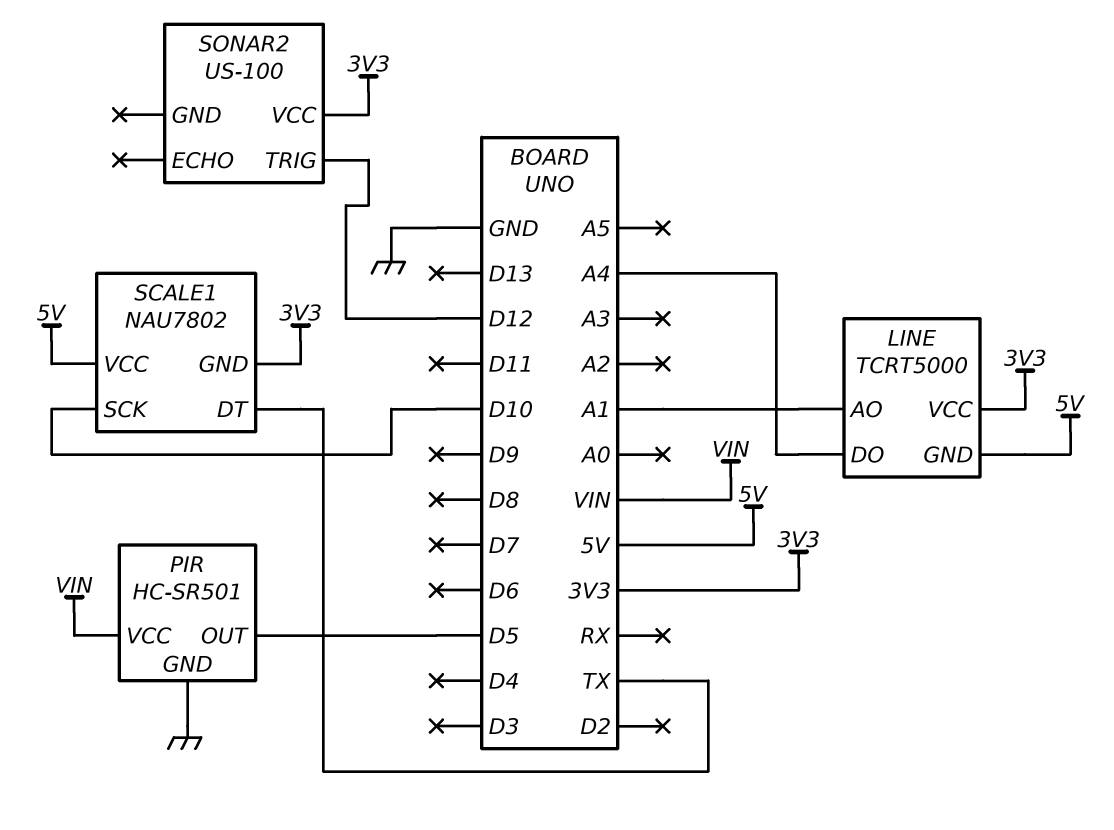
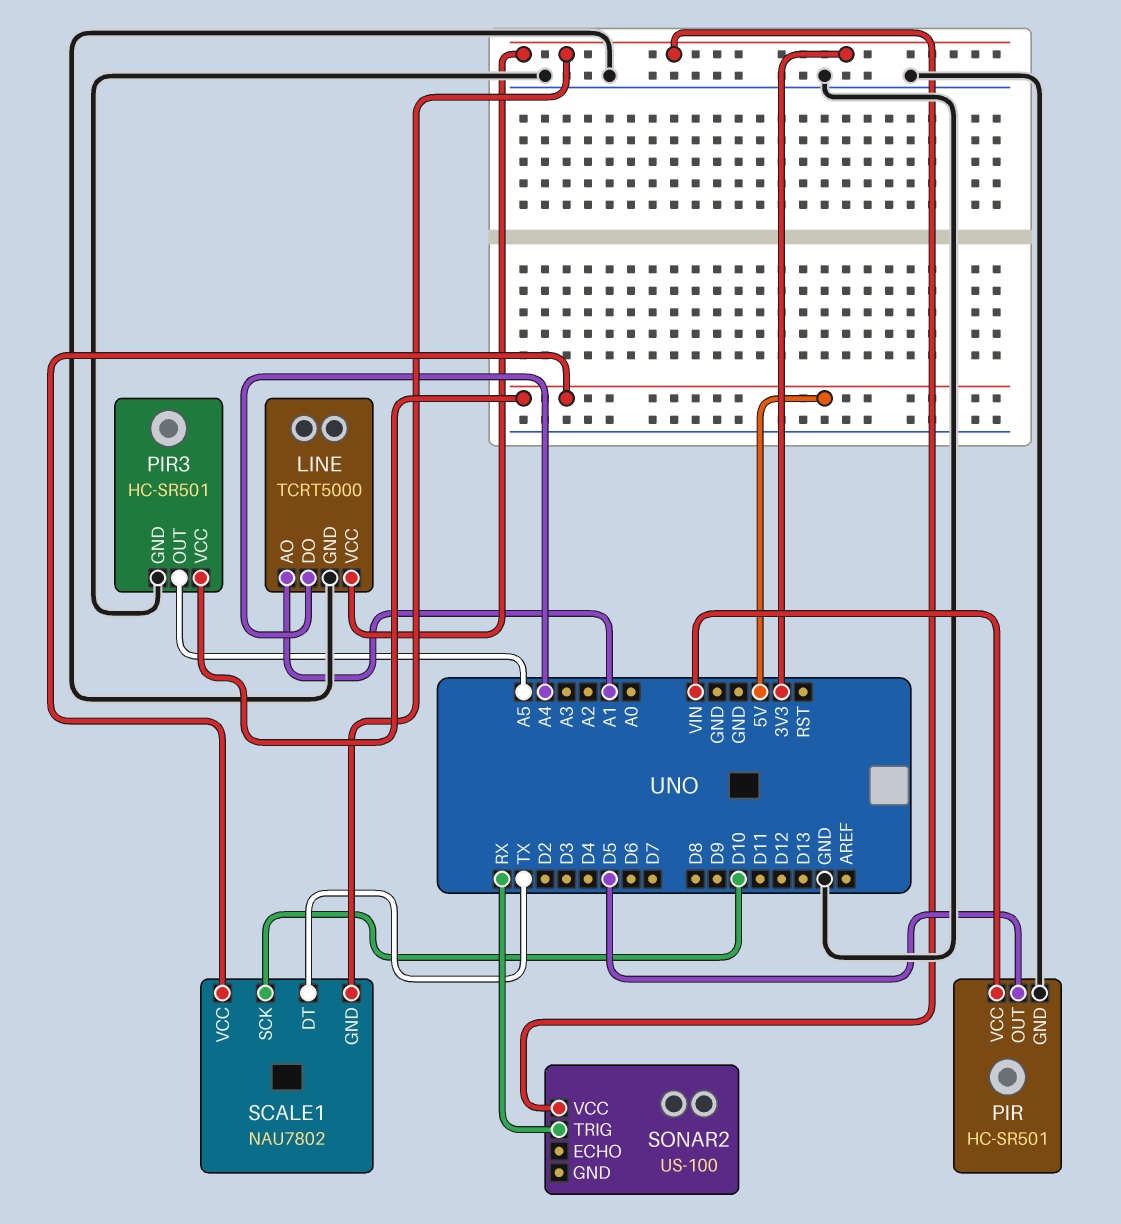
LINE pin GND: 5V -> GND
PIR3: none -> HC-SR501
PIR3 pin GND: none -> GND
PIR3 pin OUT: none -> A5
PIR3 pin VCC: none -> 5V
SONAR2 pin TRIG: D12 -> RX

